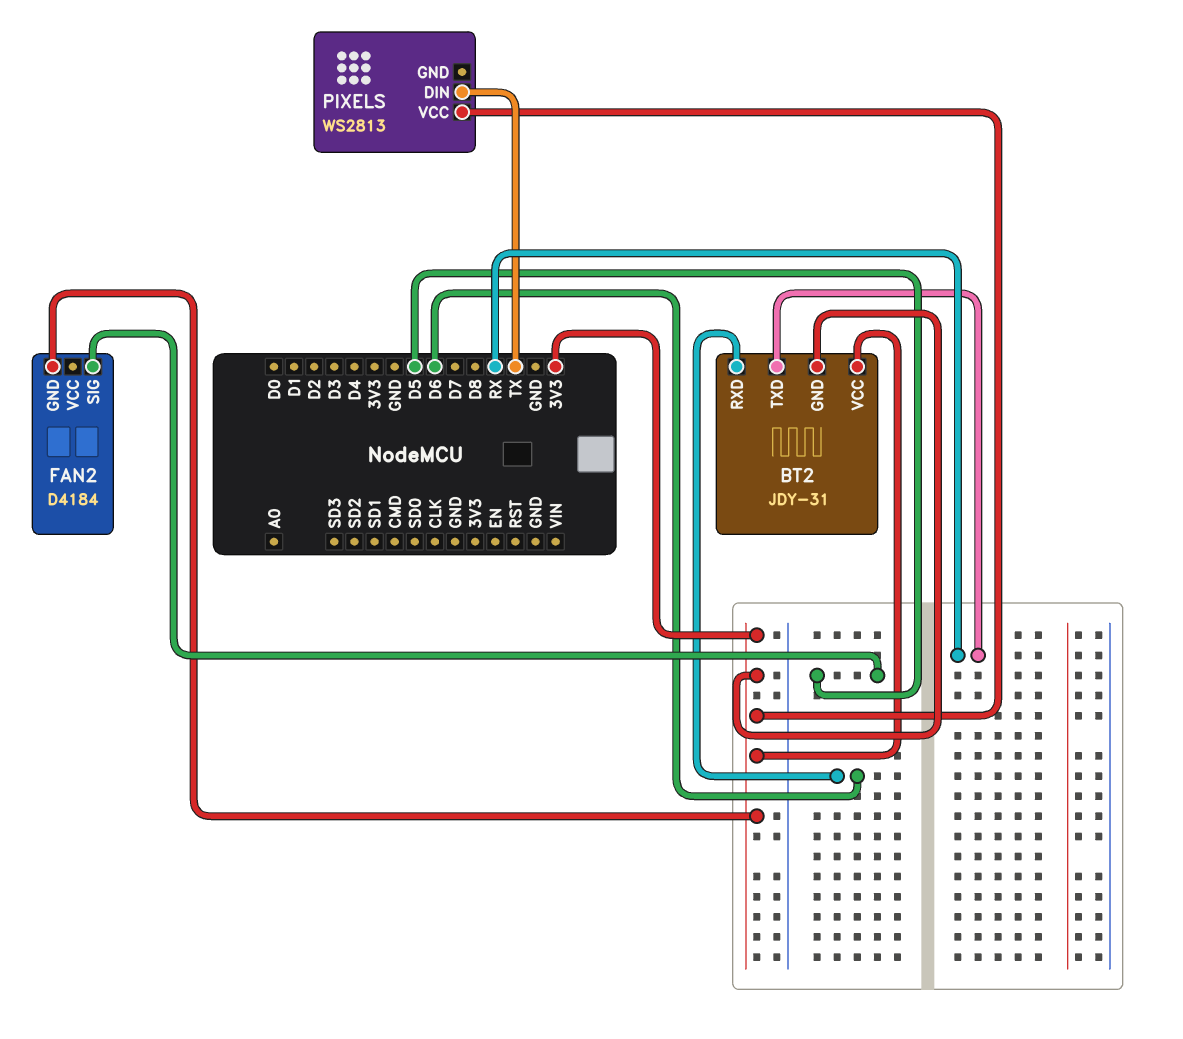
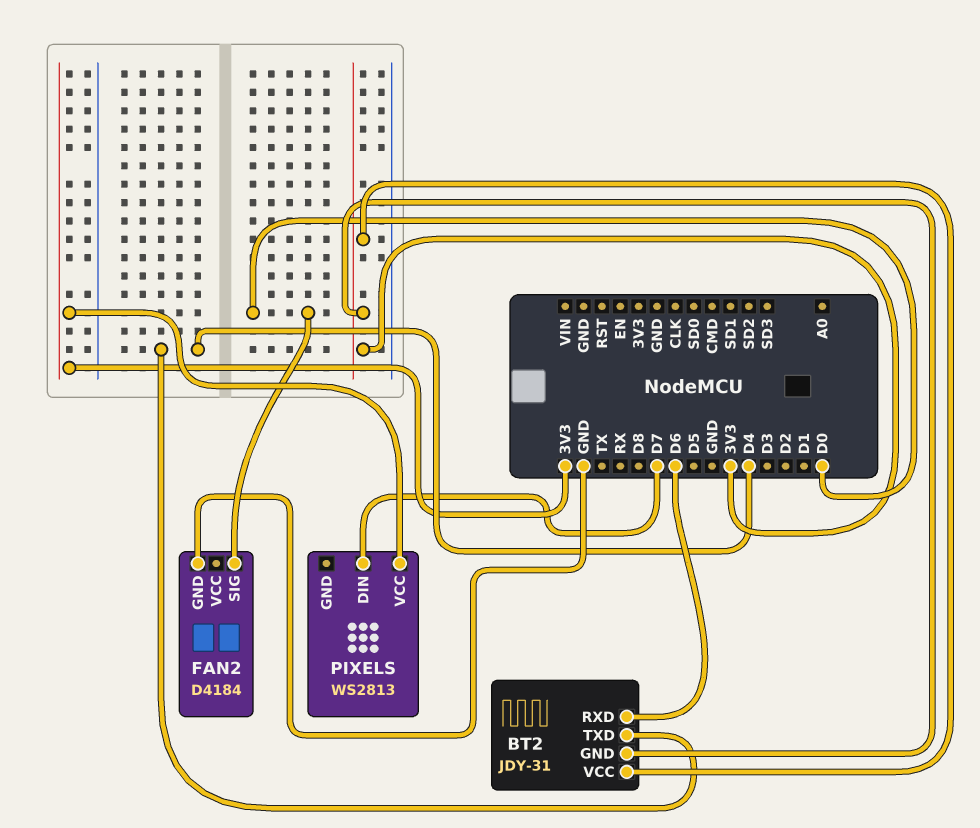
BT2 pin TXD: RX -> D4
FAN2 pin GND: 3V3 -> GND
FAN2 pin SIG: D5 -> D0
PIXELS pin DIN: TX -> D7

